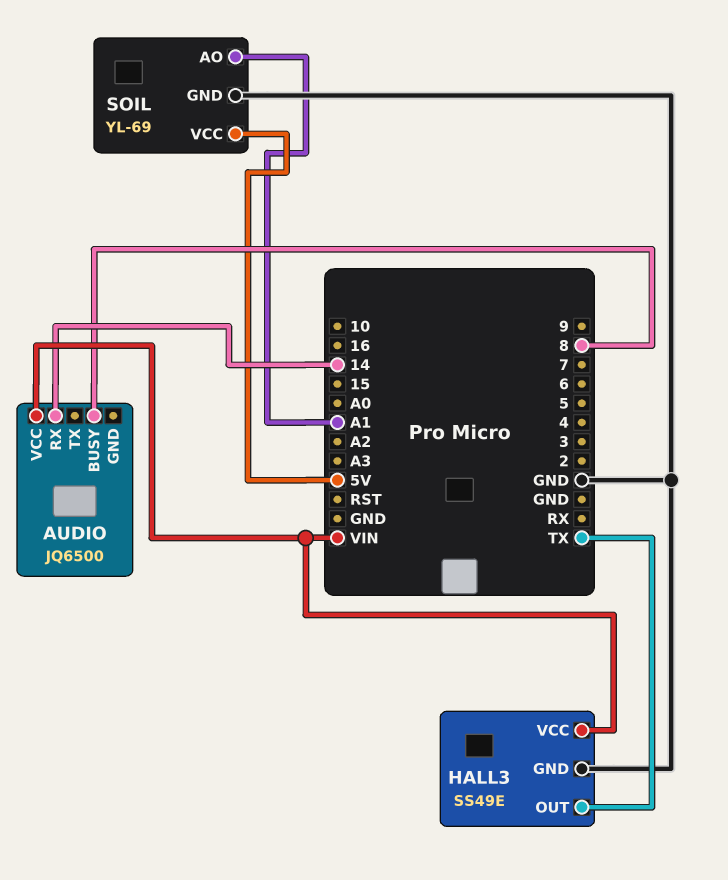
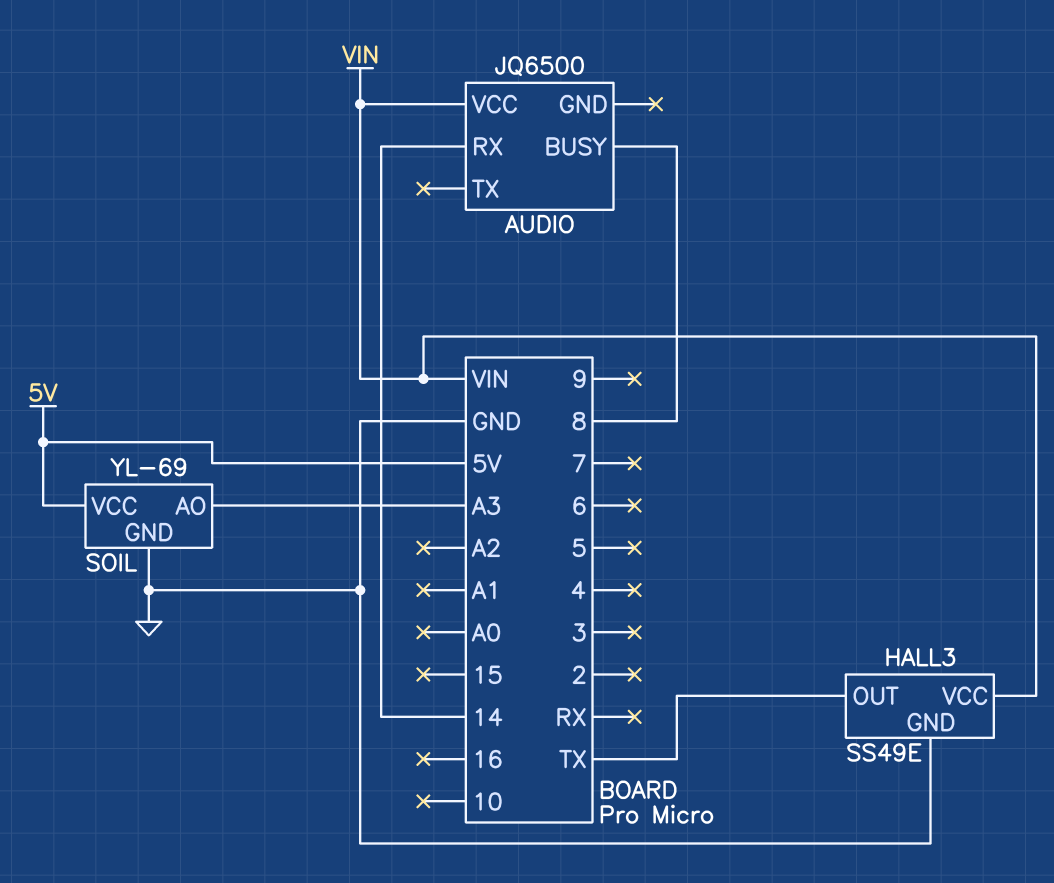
SOIL pin AO: A1 -> A3

